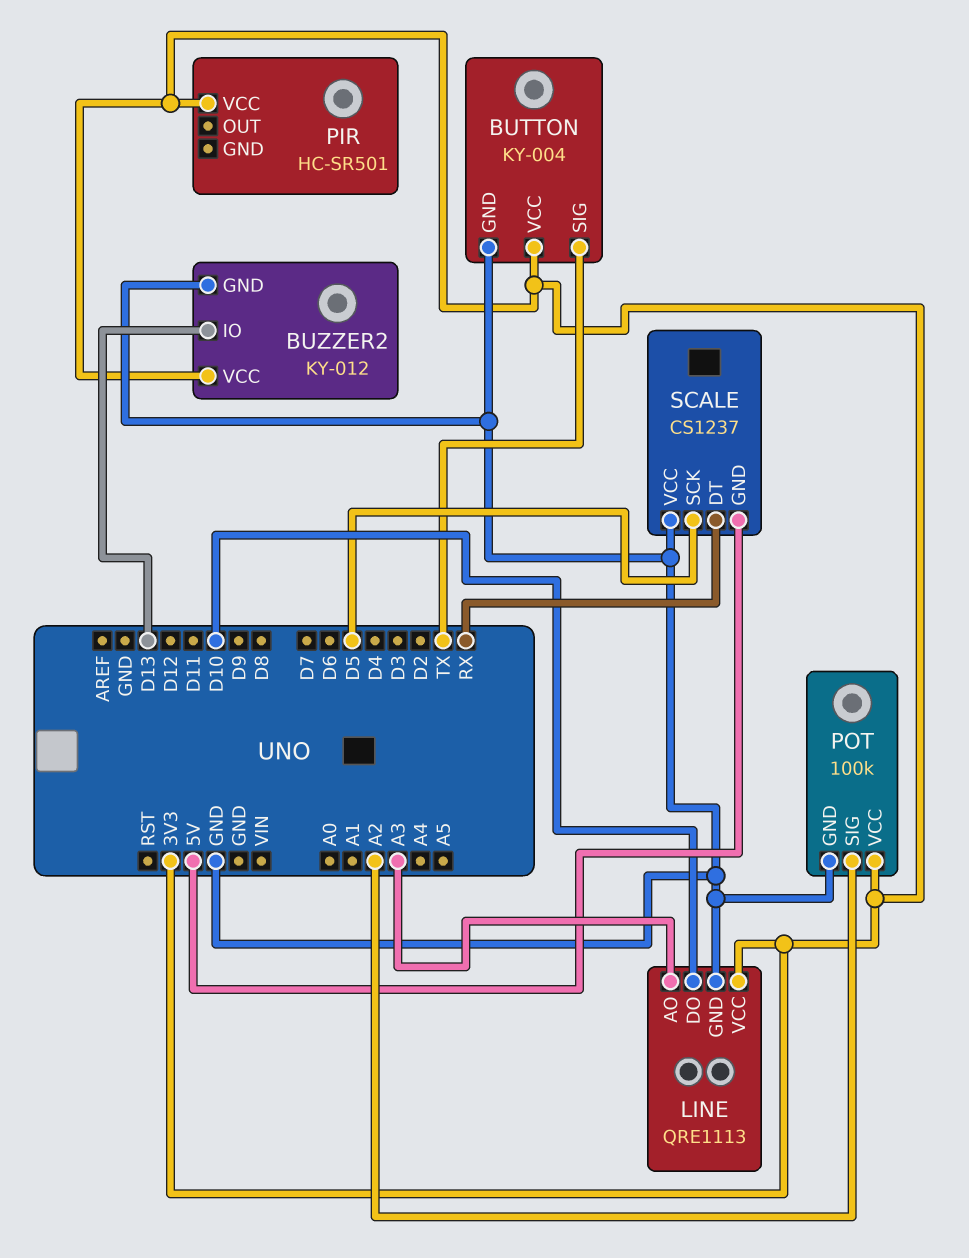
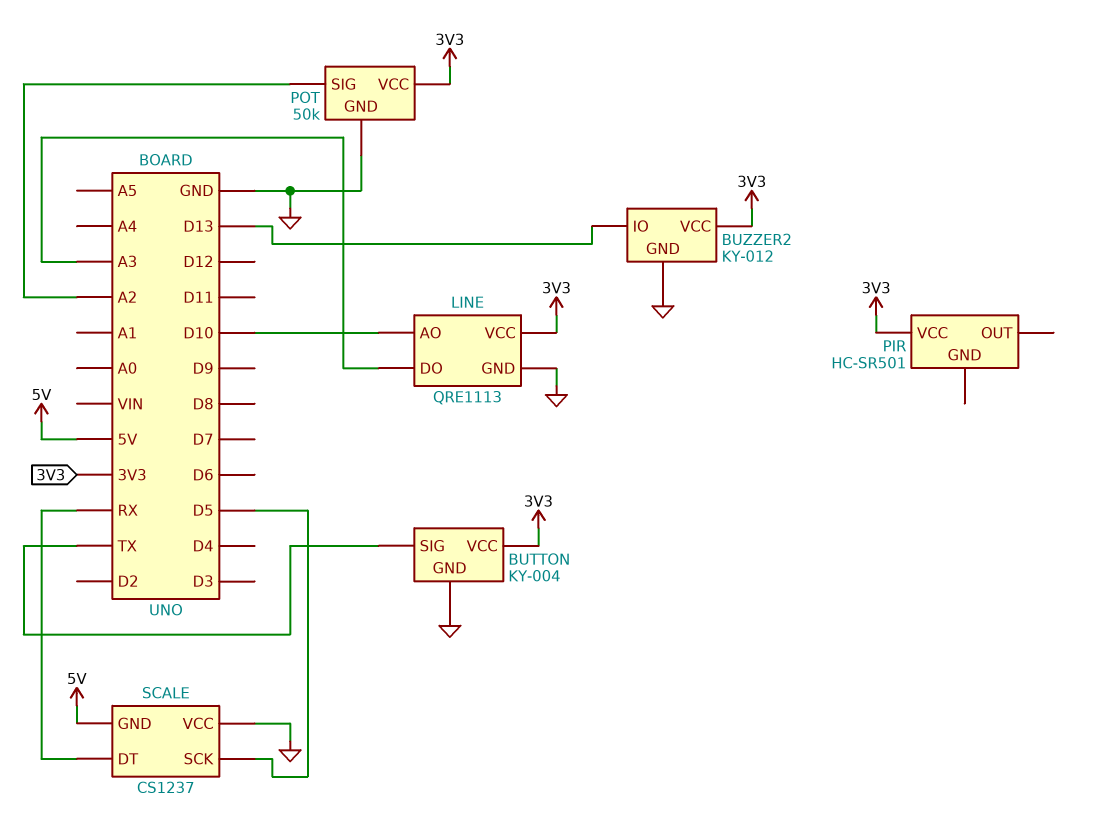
LINE pin AO: A3 -> D10
LINE pin DO: D10 -> A3
POT: 100k -> 50k

